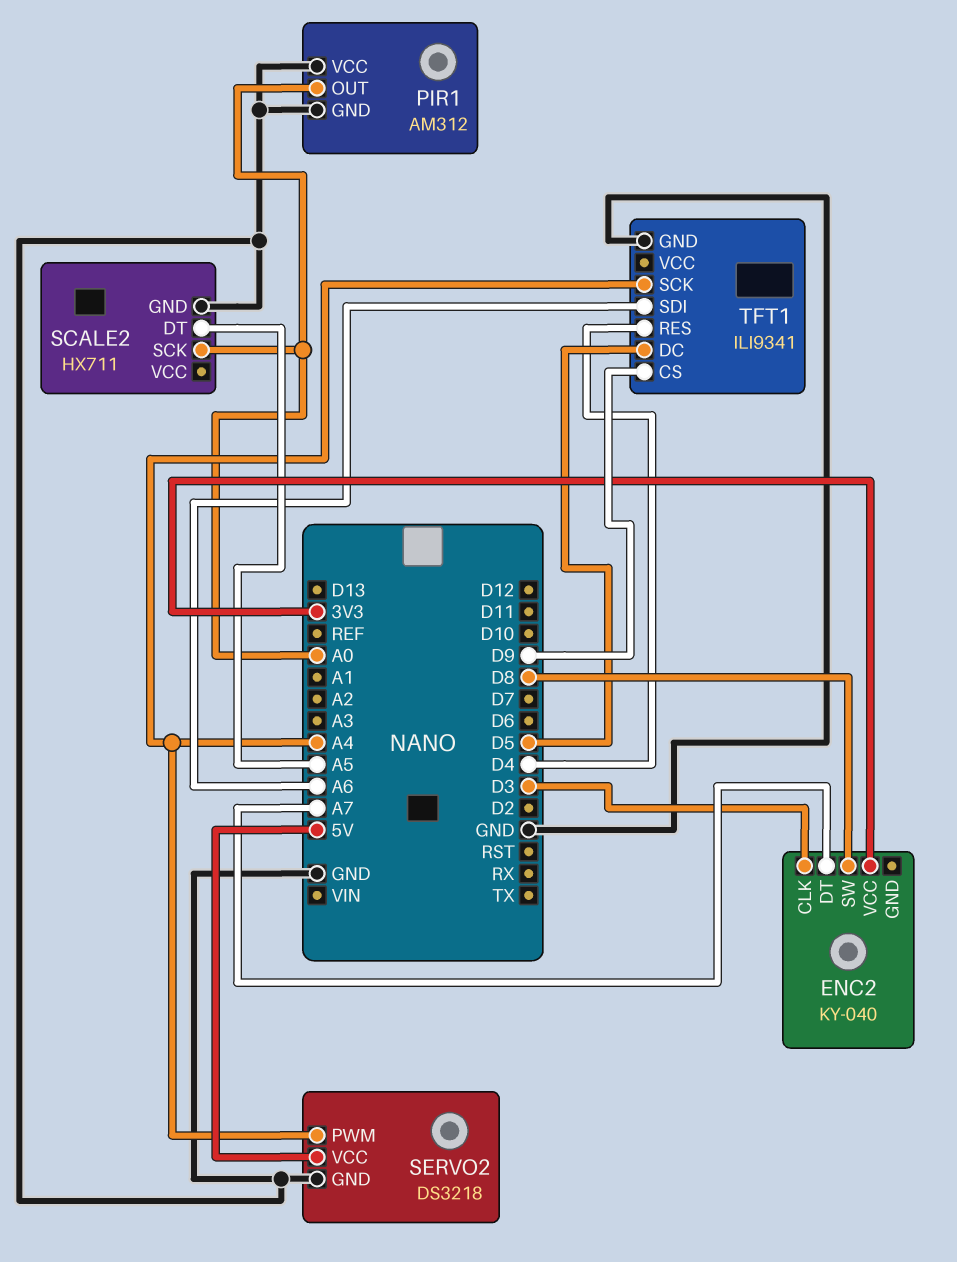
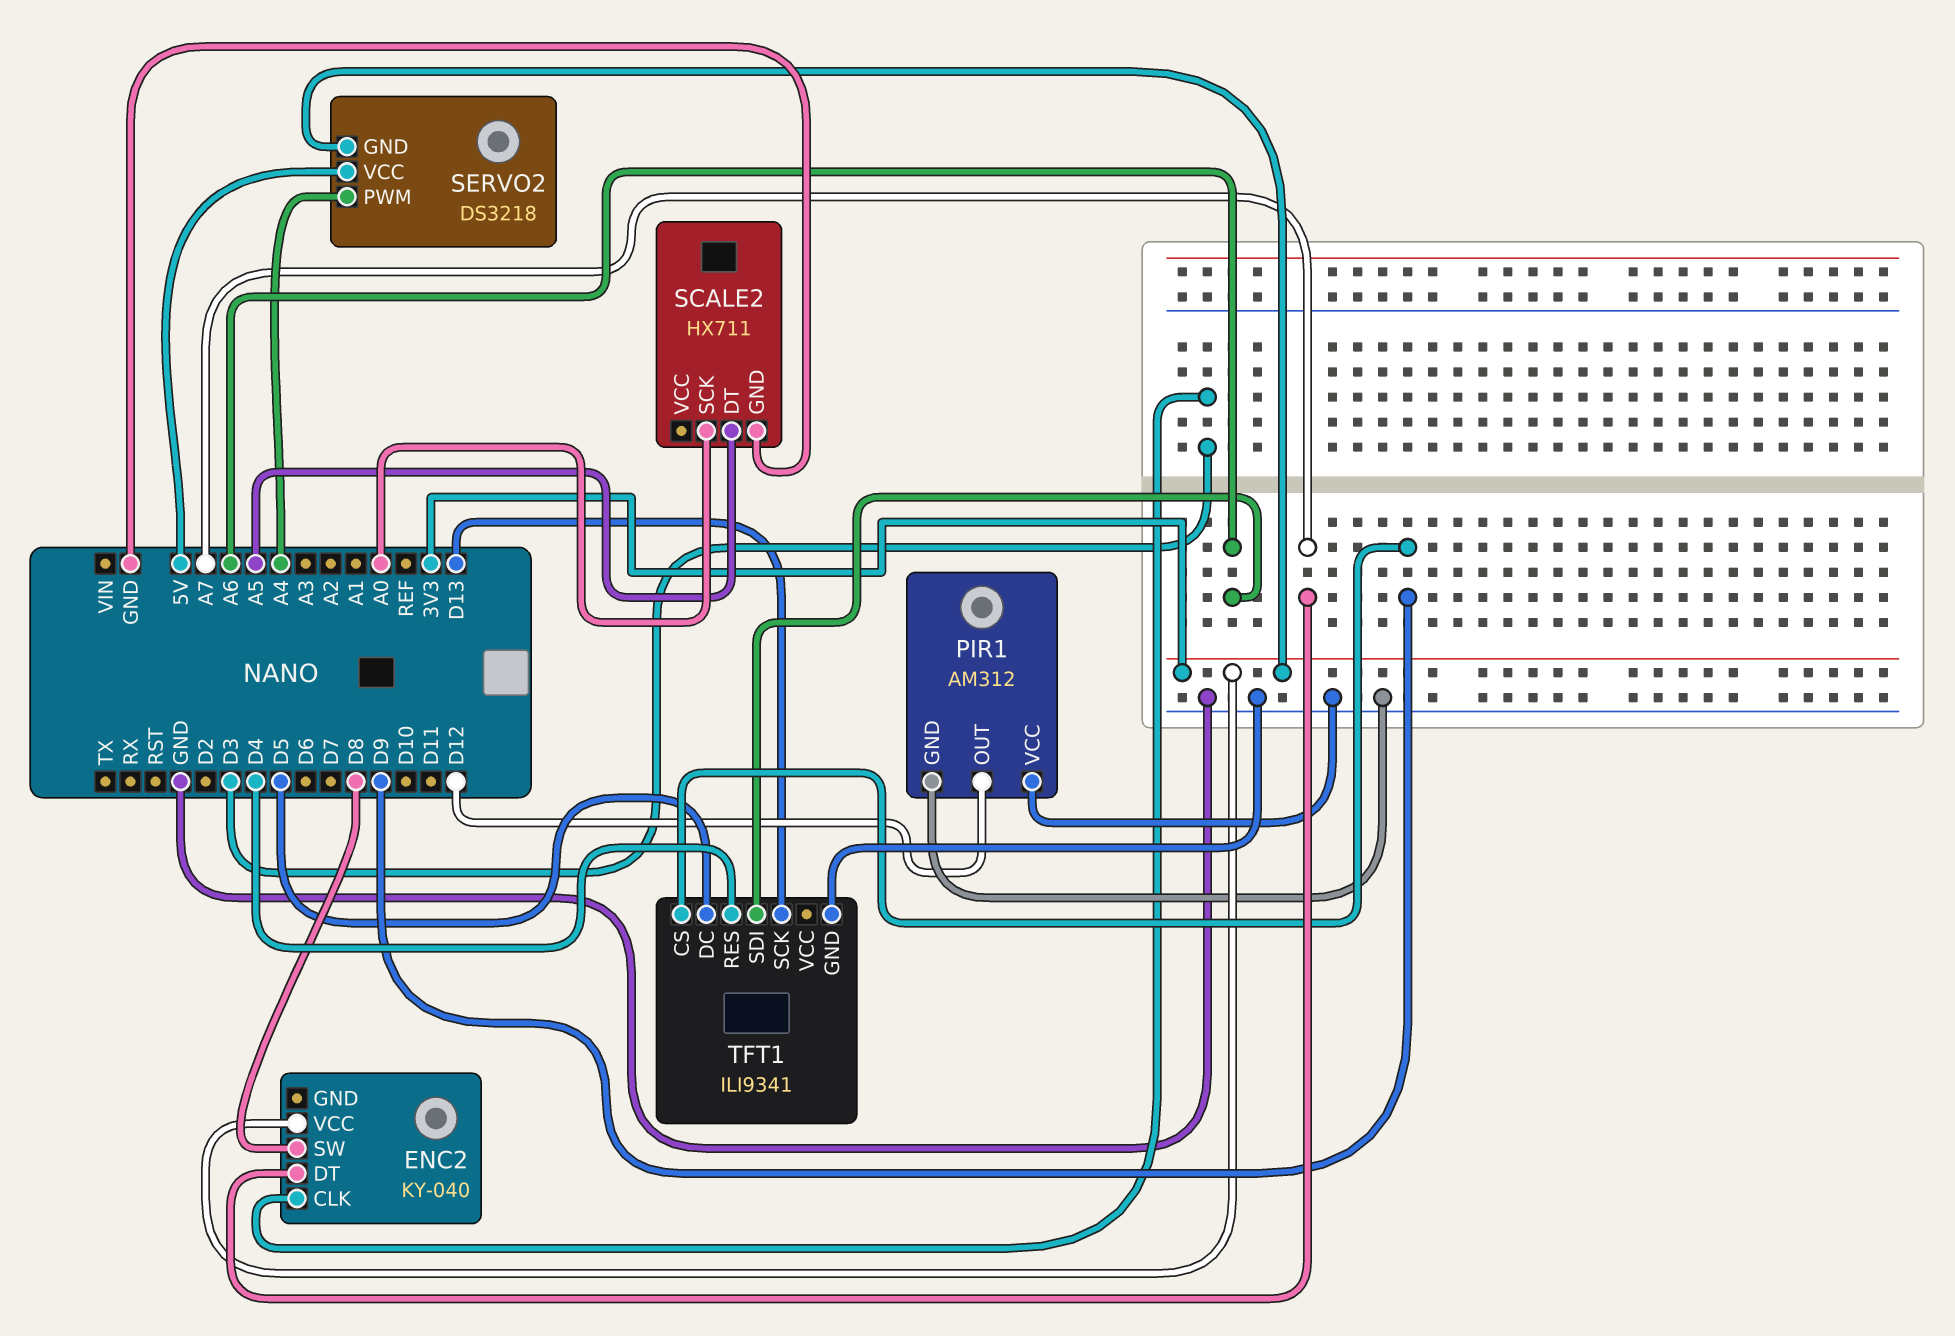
PIR1 pin OUT: A0 -> D12
SERVO2 pin GND: GND -> 3V3
TFT1 pin SCK: A4 -> D13

